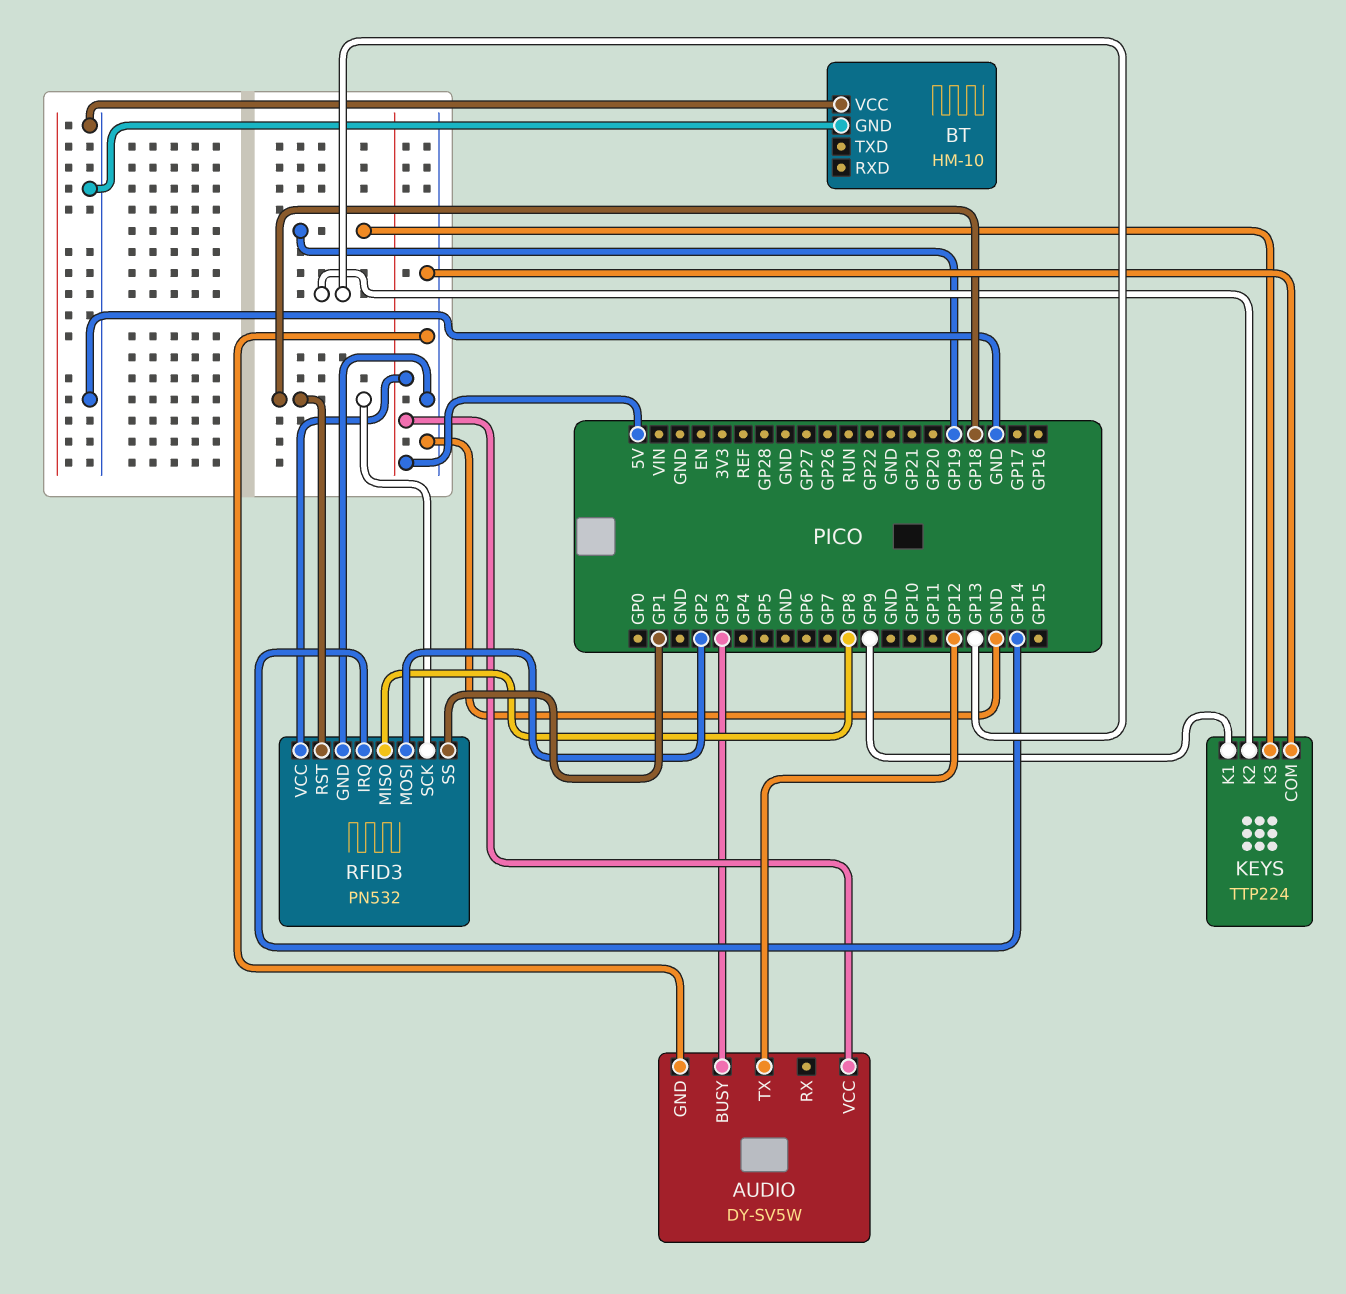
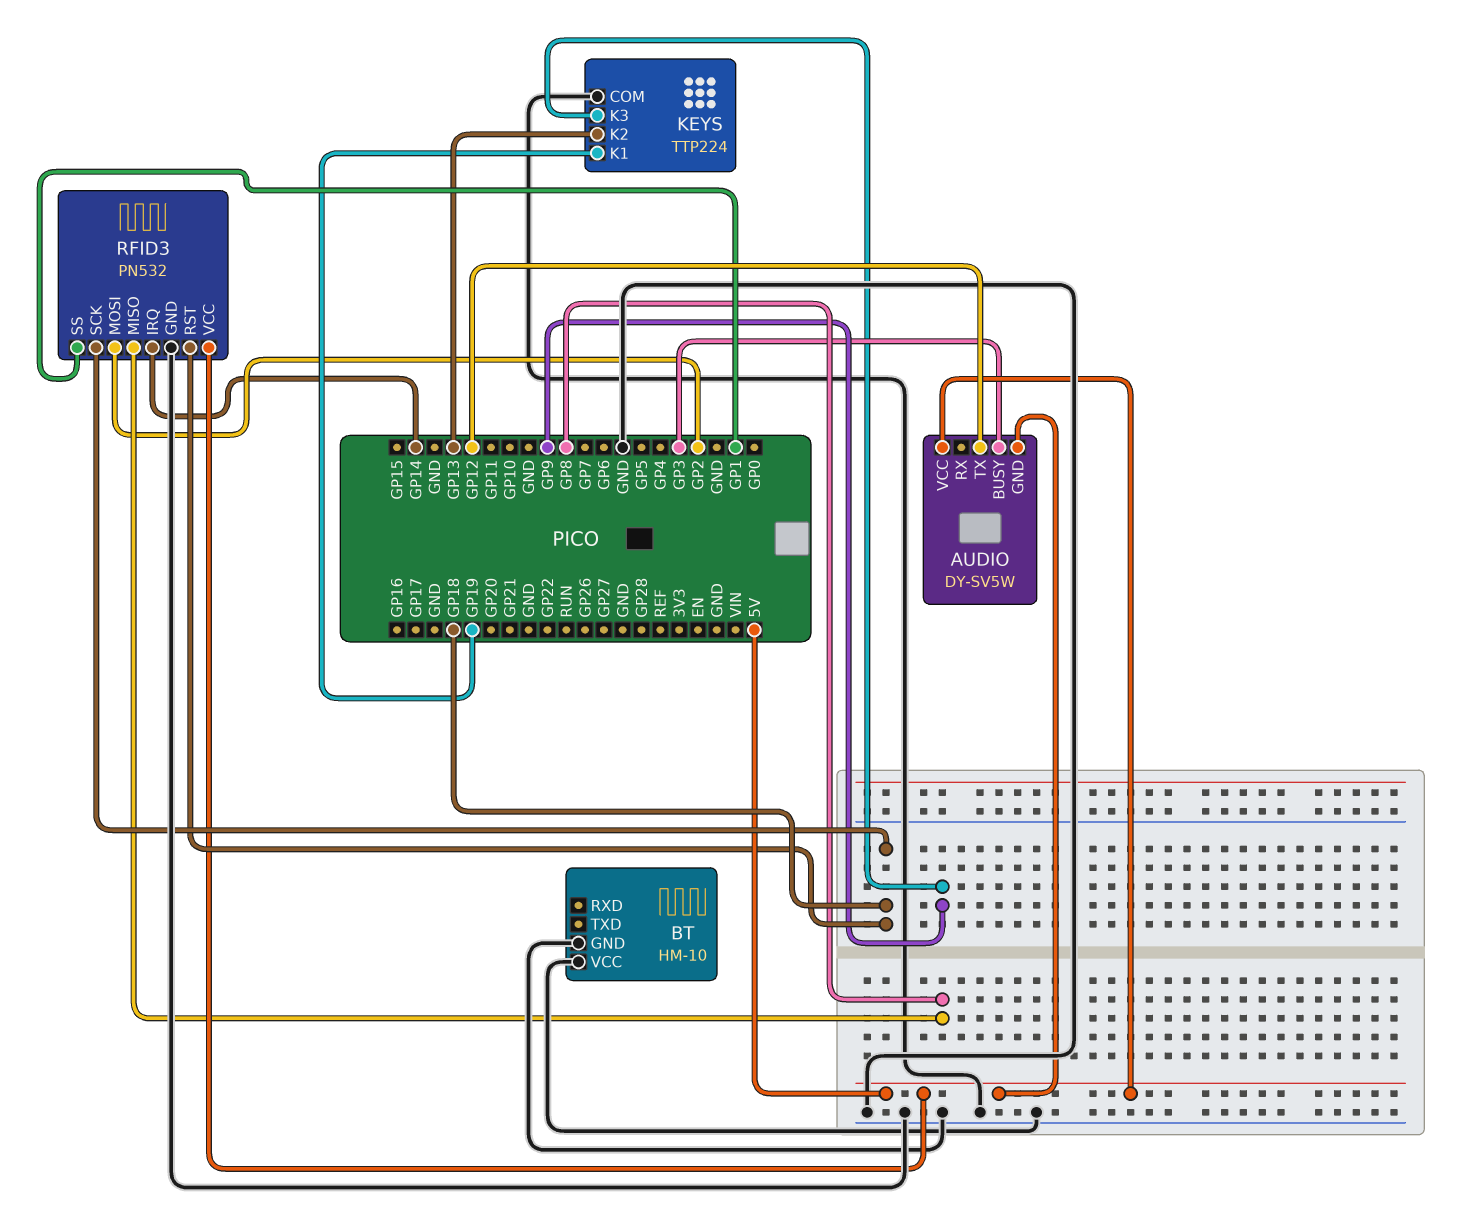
AUDIO pin GND: GND -> 5V
KEYS pin K1: GP9 -> GP19
KEYS pin K3: GP19 -> GP9

